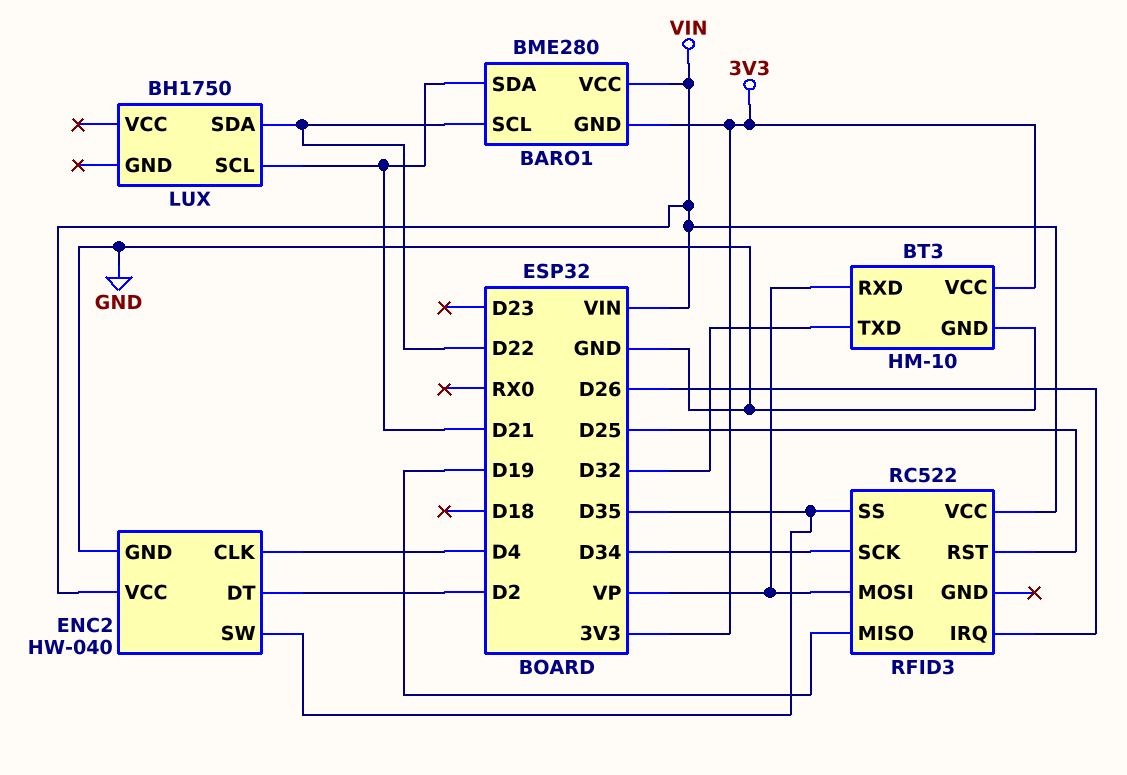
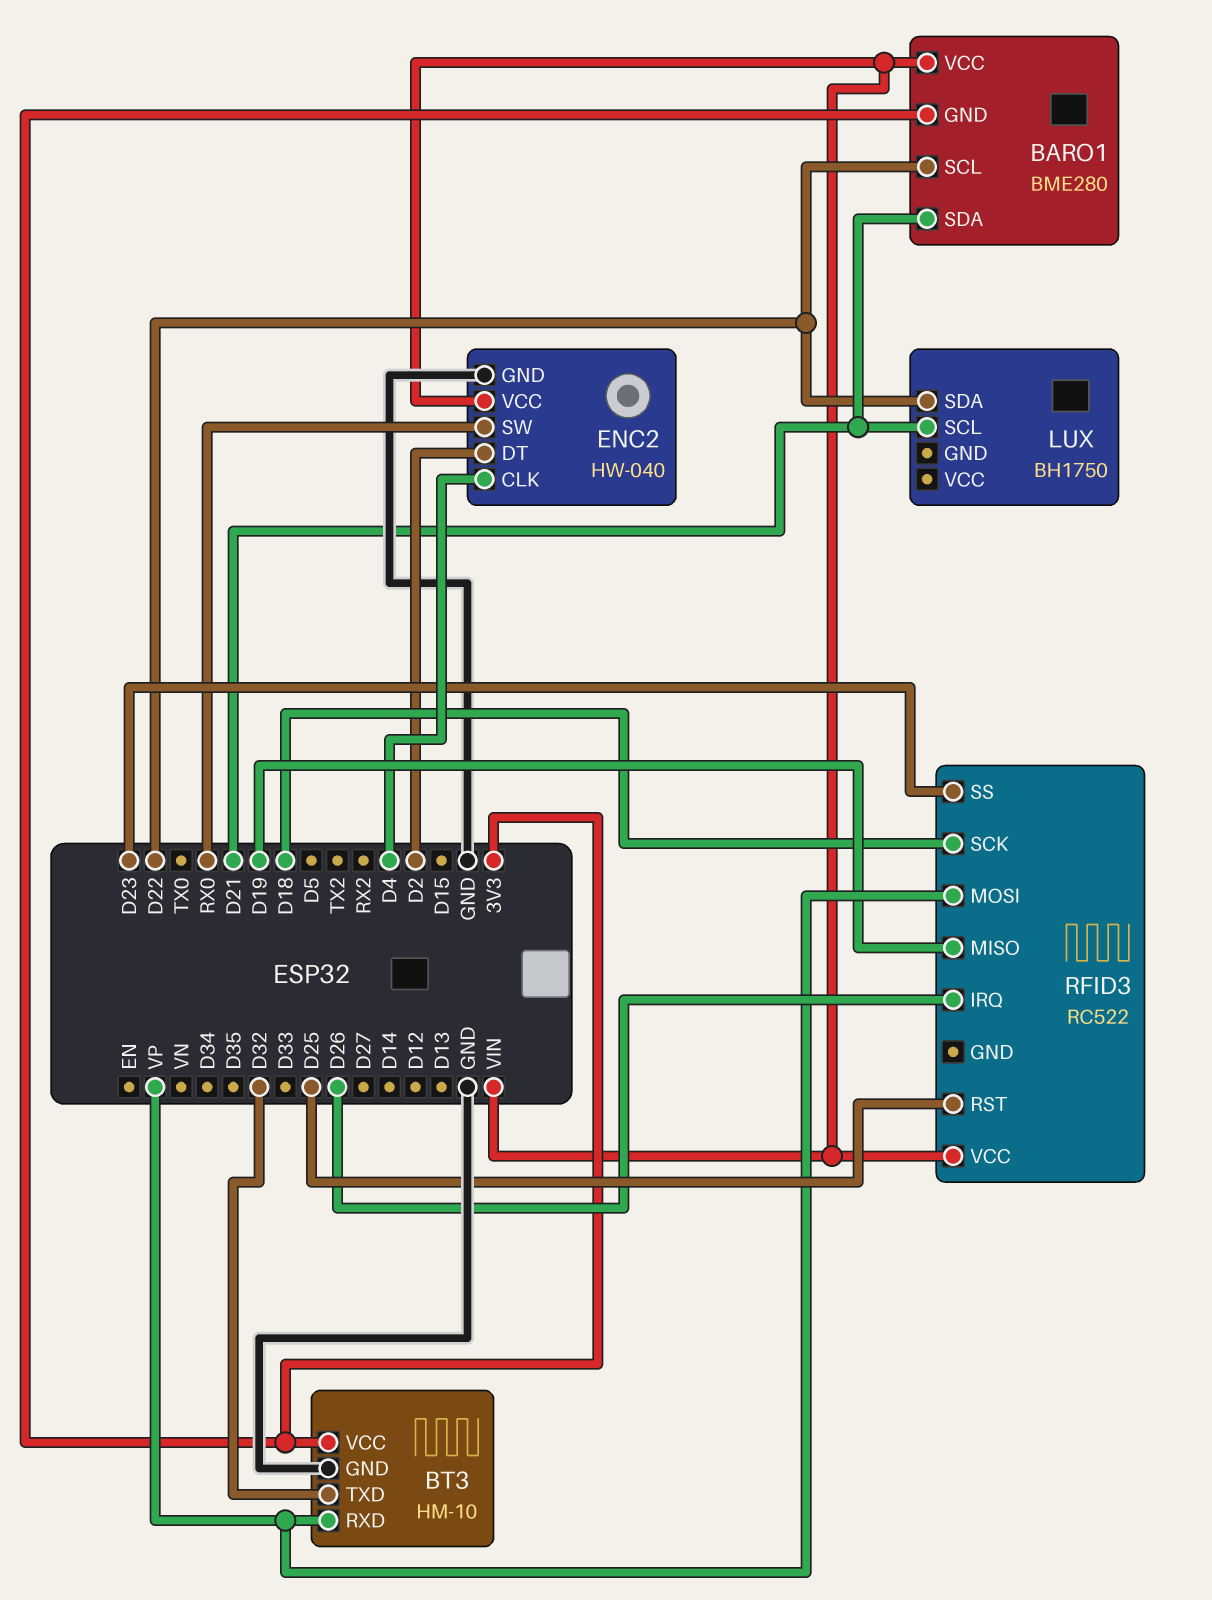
ENC2 pin SW: D35 -> RX0
RFID3 pin SCK: D34 -> D18
RFID3 pin SS: D35 -> D23

